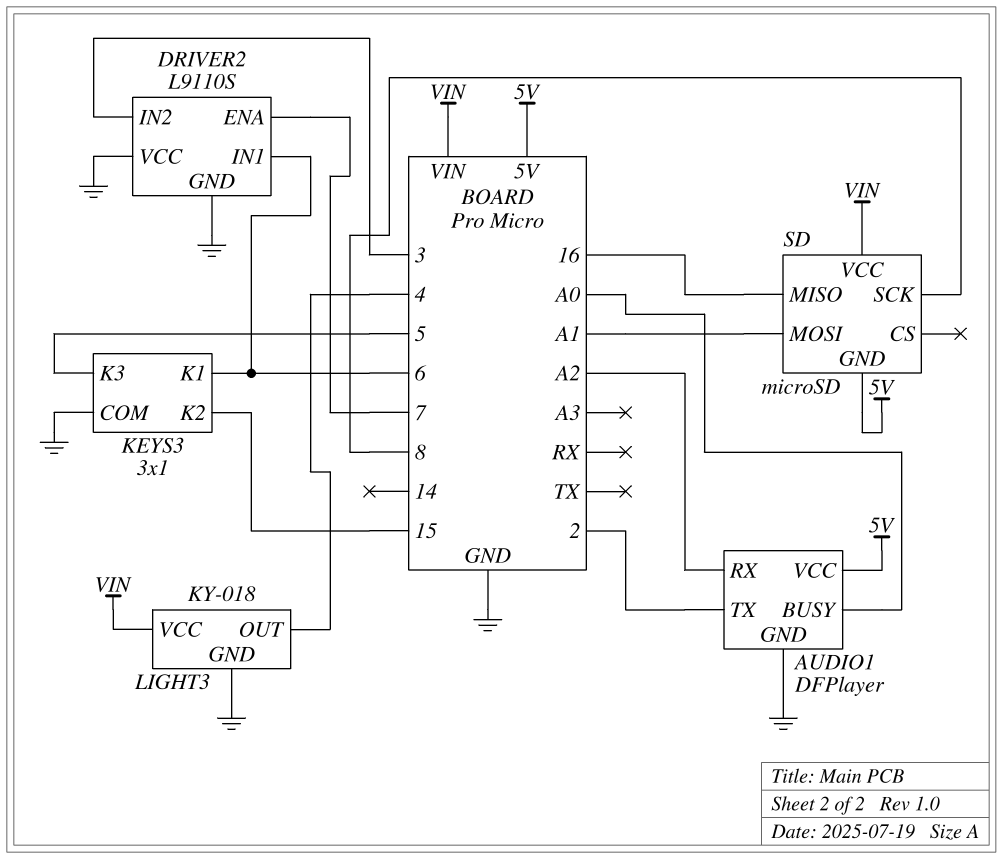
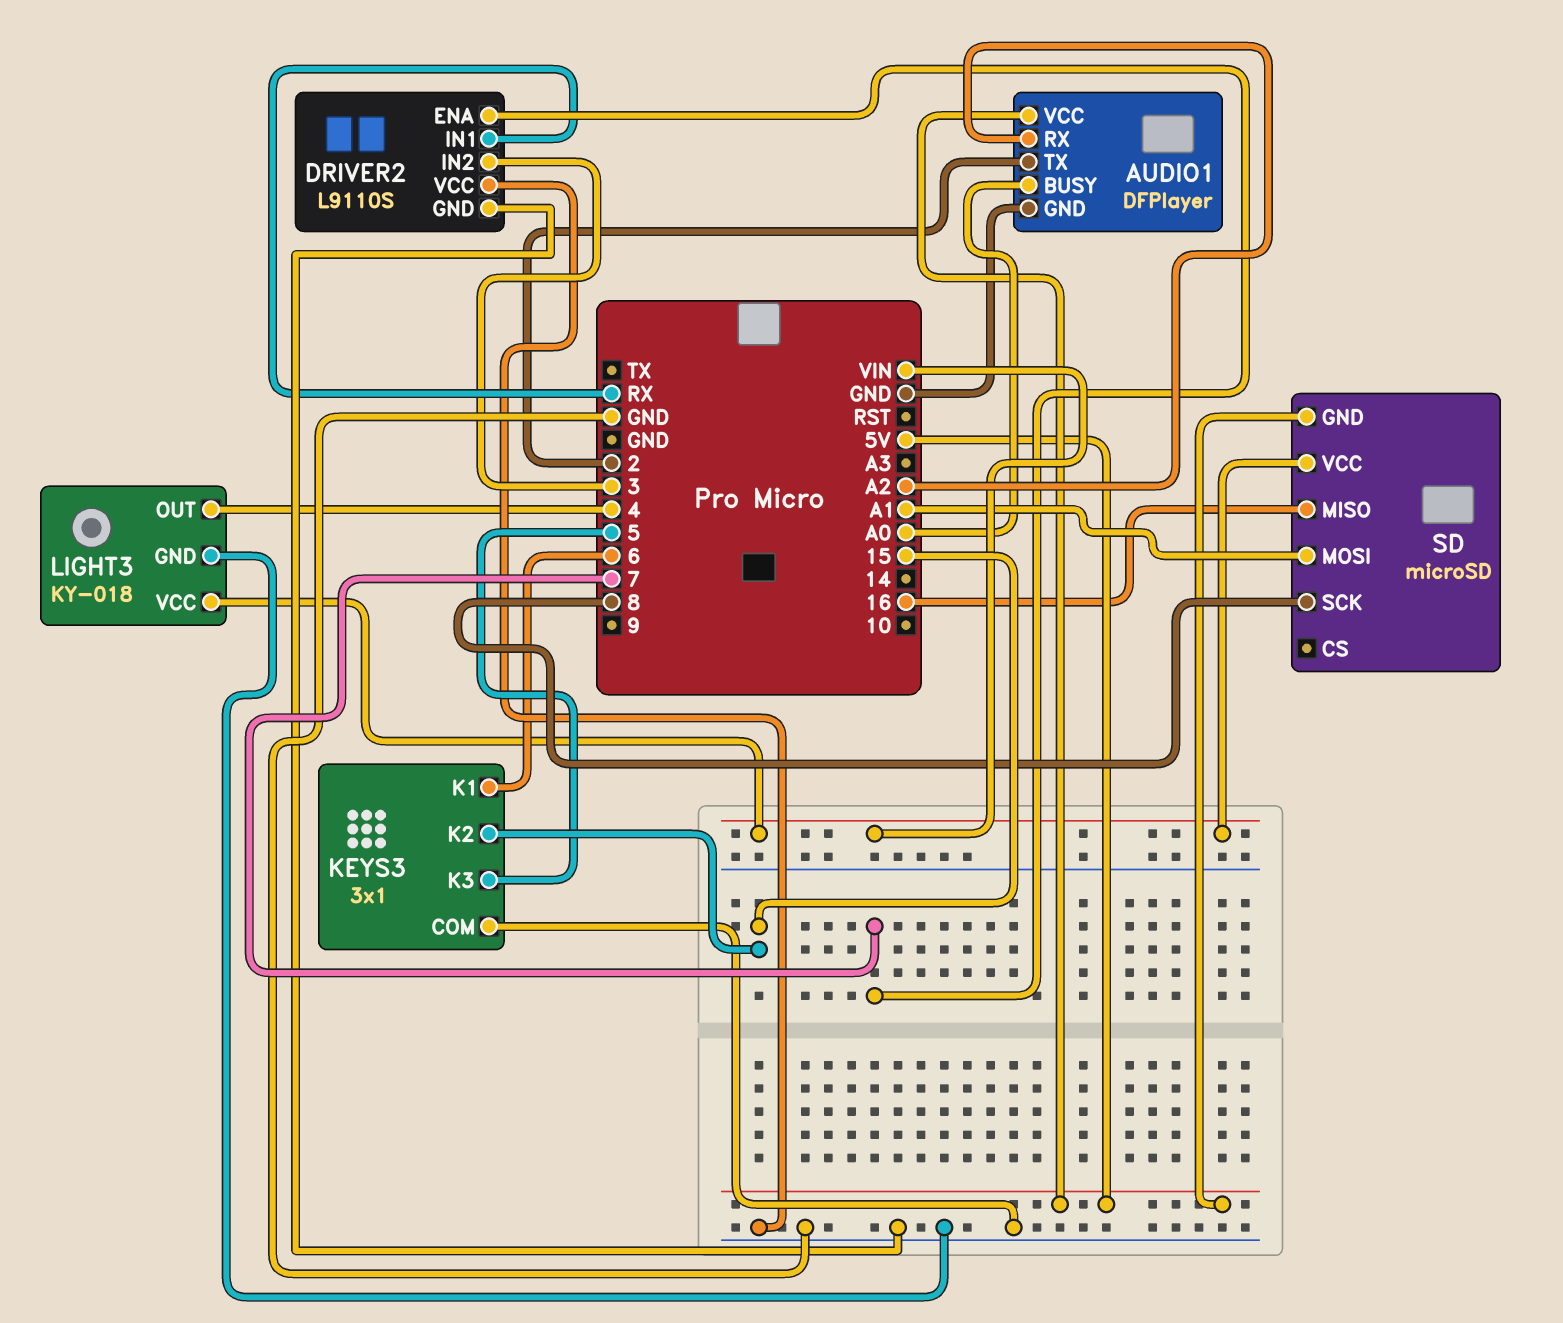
DRIVER2 pin IN1: 6 -> RX

